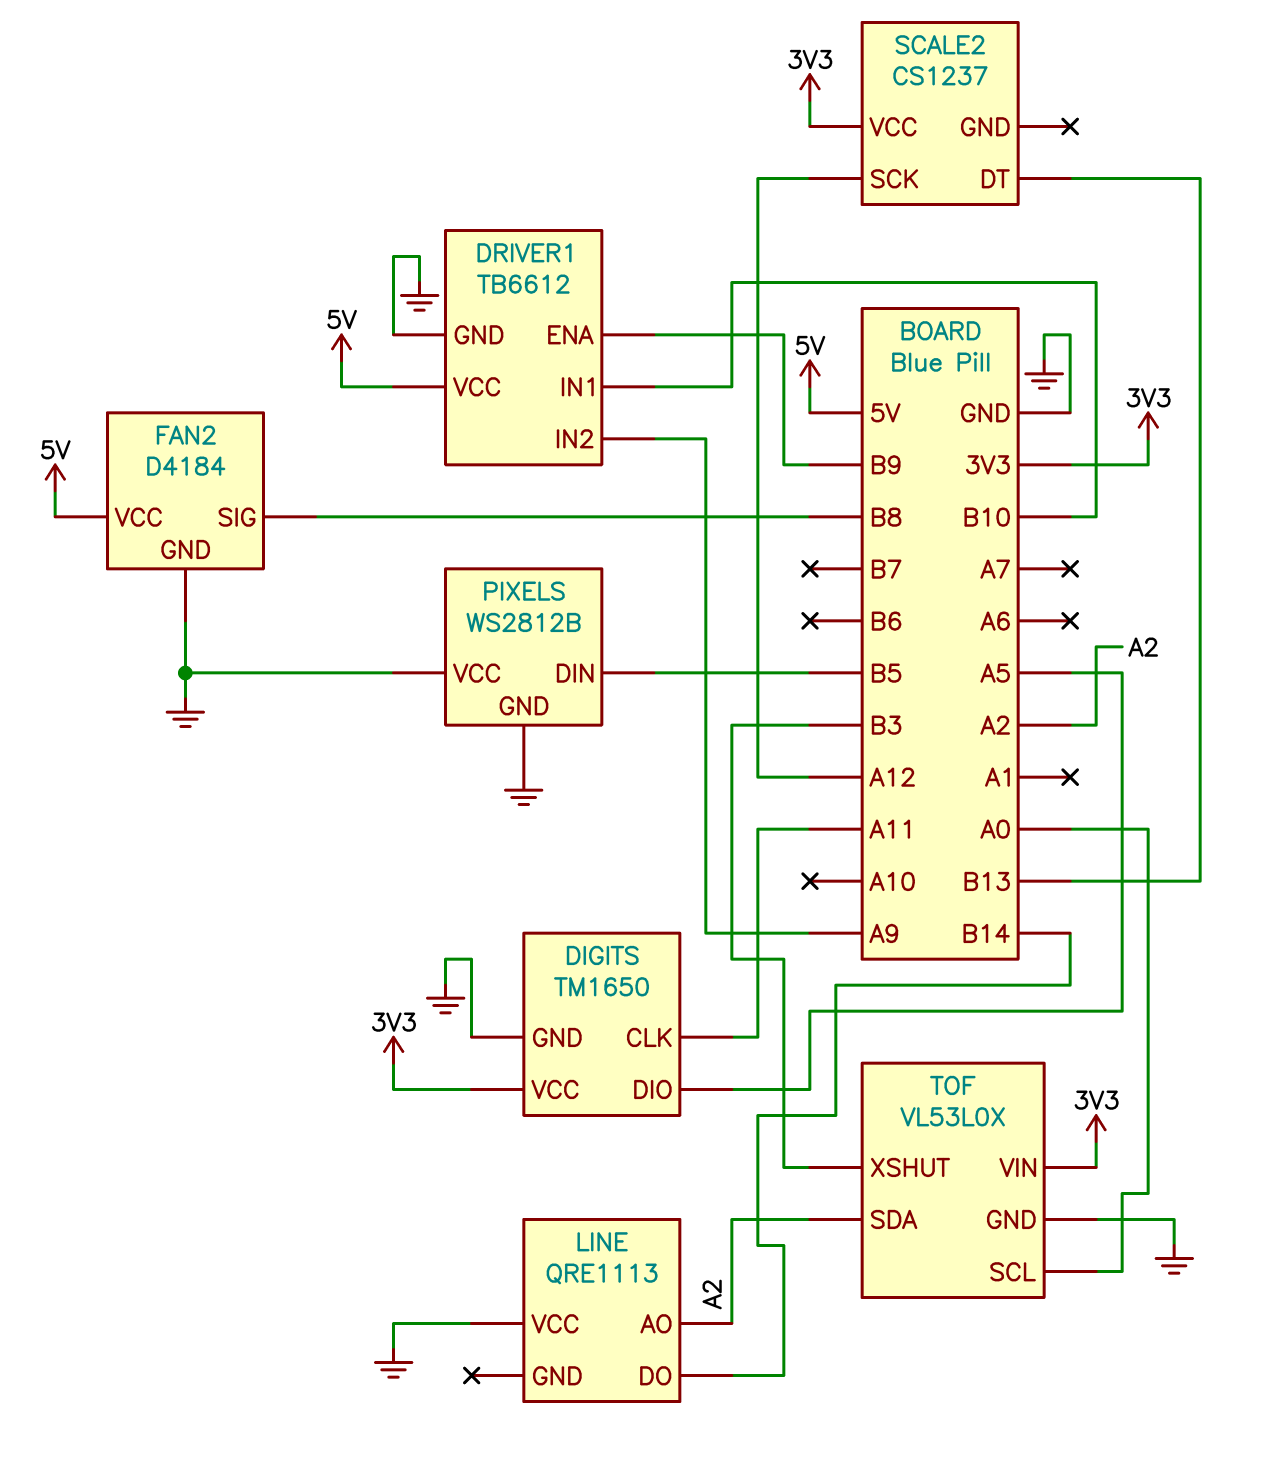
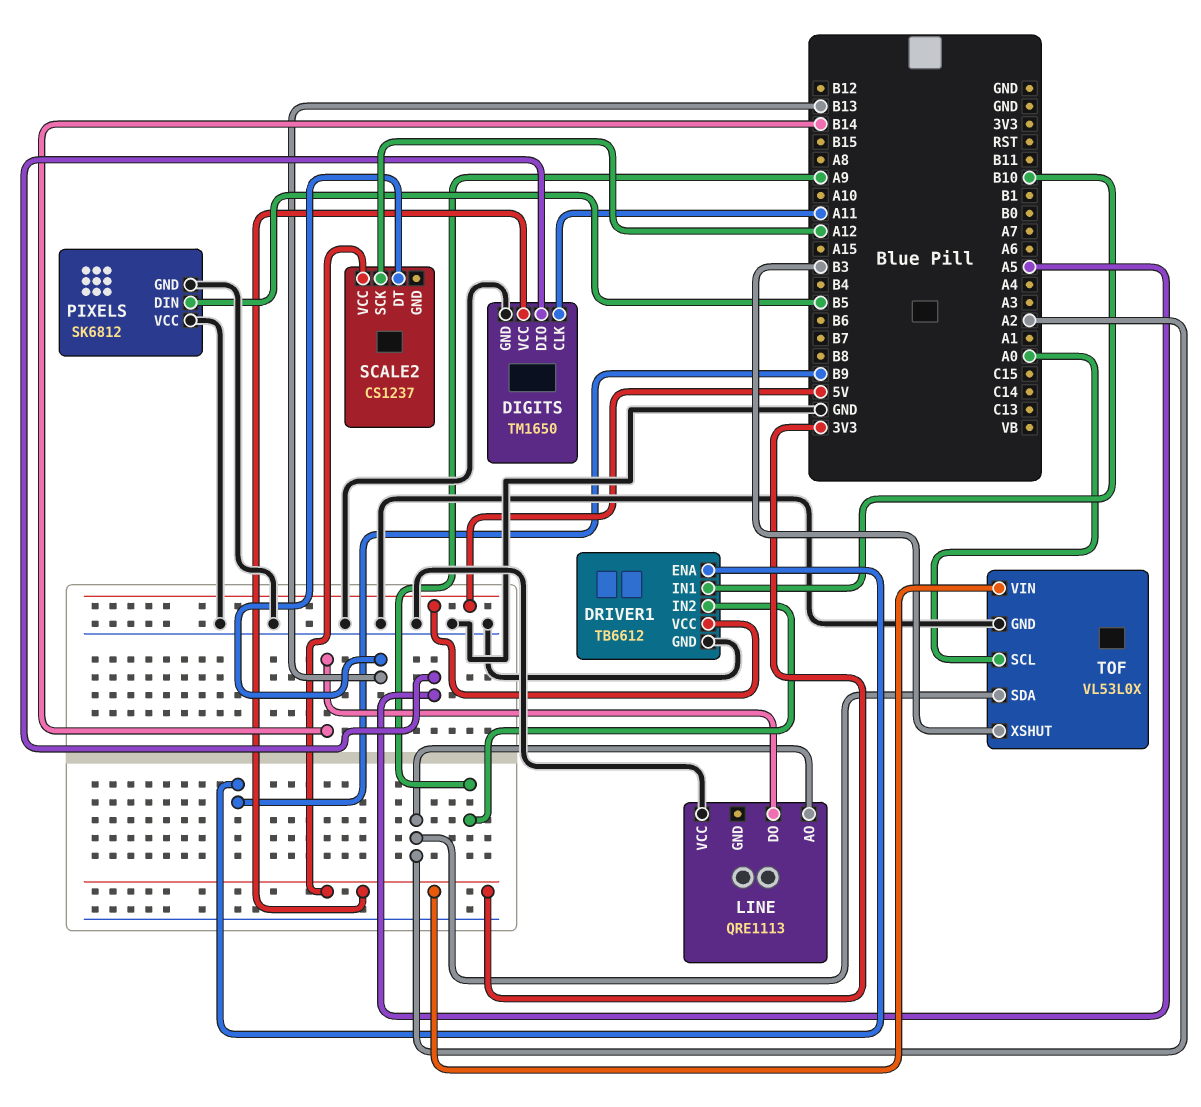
FAN2: D4184 -> none
FAN2 pin GND: GND -> none
FAN2 pin SIG: B8 -> none
FAN2 pin VCC: 5V -> none
PIXELS: WS2812B -> SK6812

